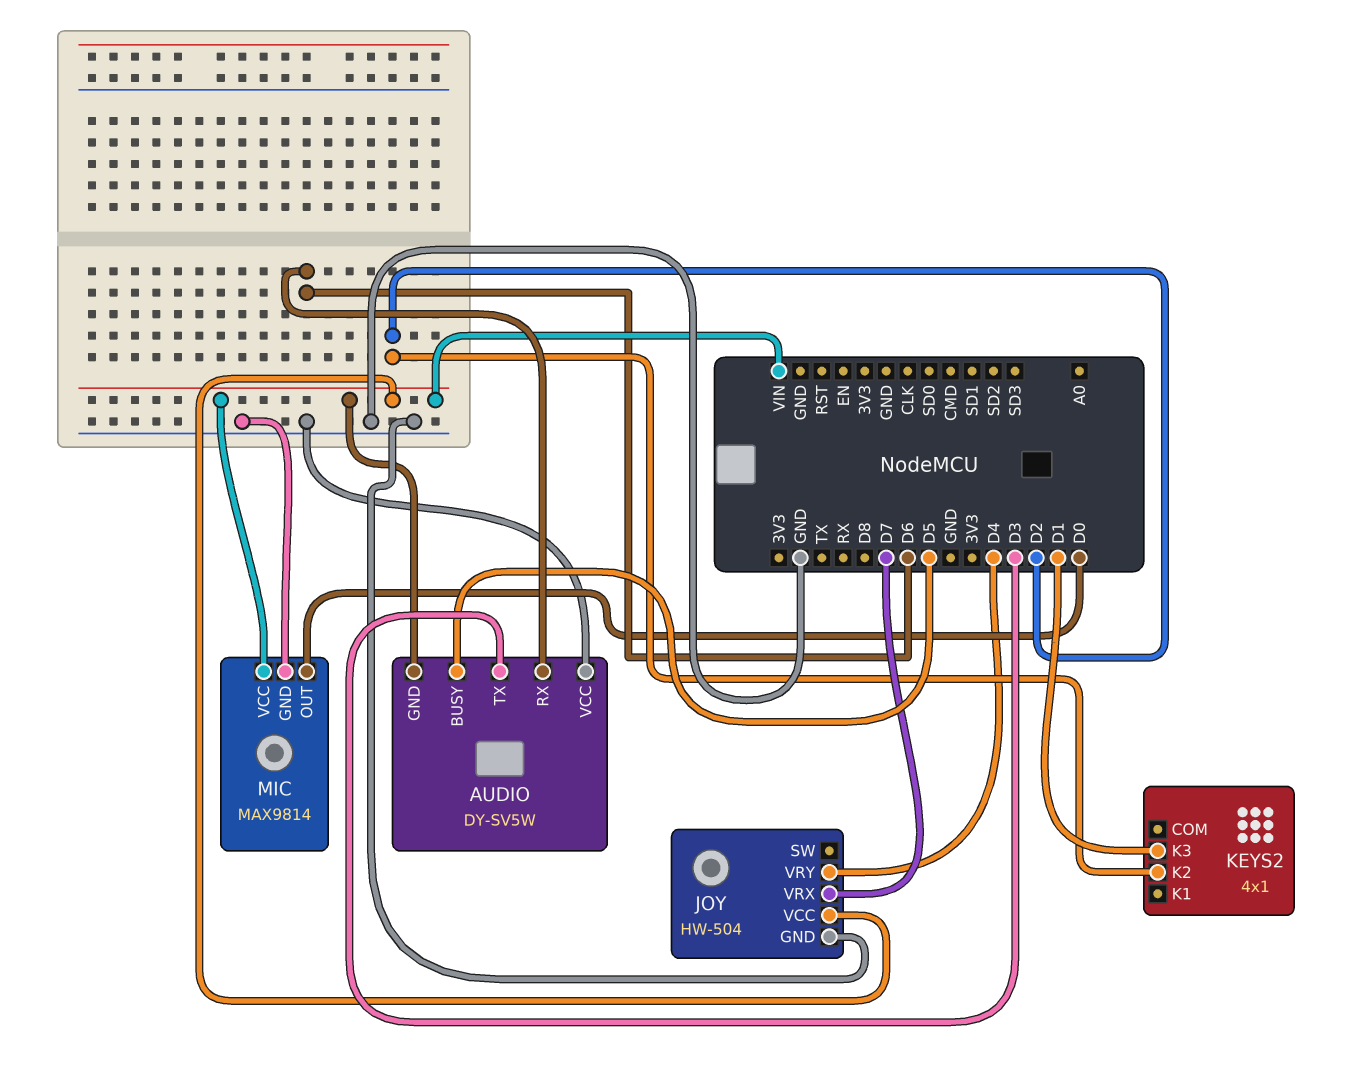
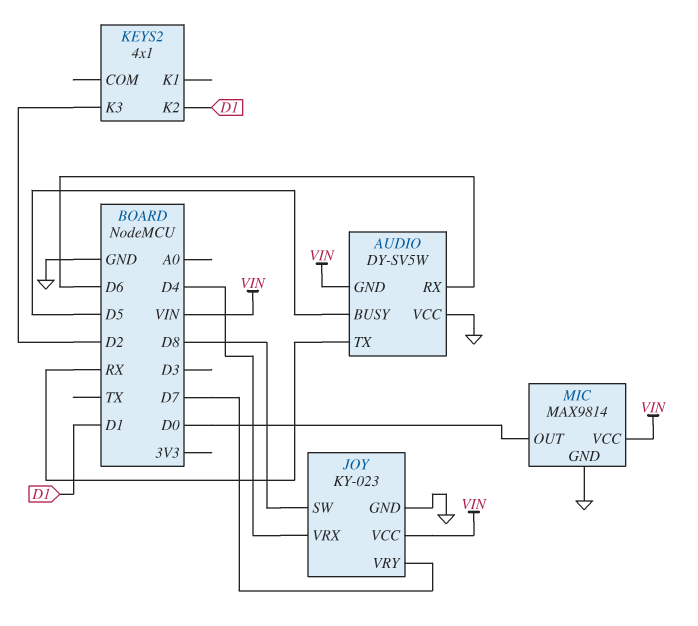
AUDIO pin TX: D3 -> RX
JOY: HW-504 -> KY-023
JOY pin SW: none -> D8
JOY pin VRX: D7 -> D4
JOY pin VRY: D4 -> D7
KEYS2 pin K2: D2 -> D1
KEYS2 pin K3: D1 -> D2

